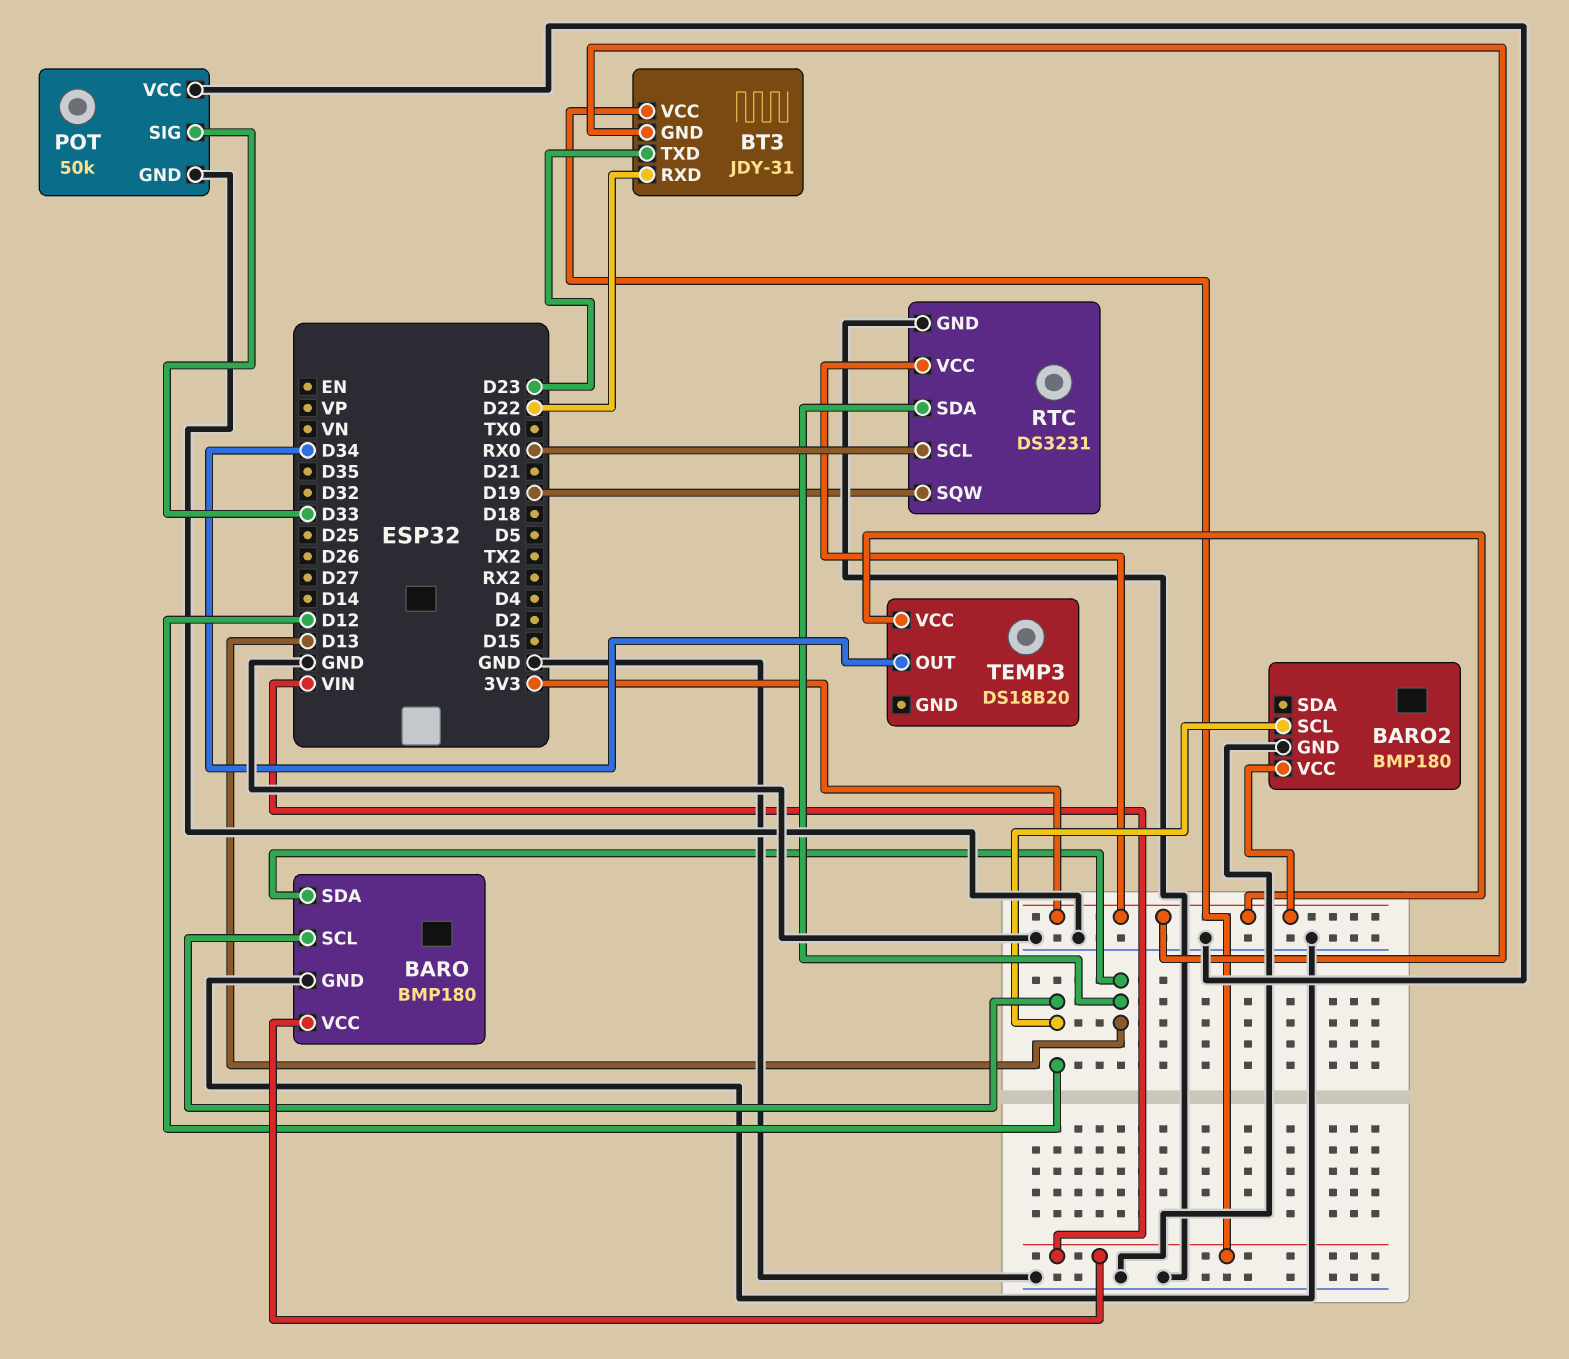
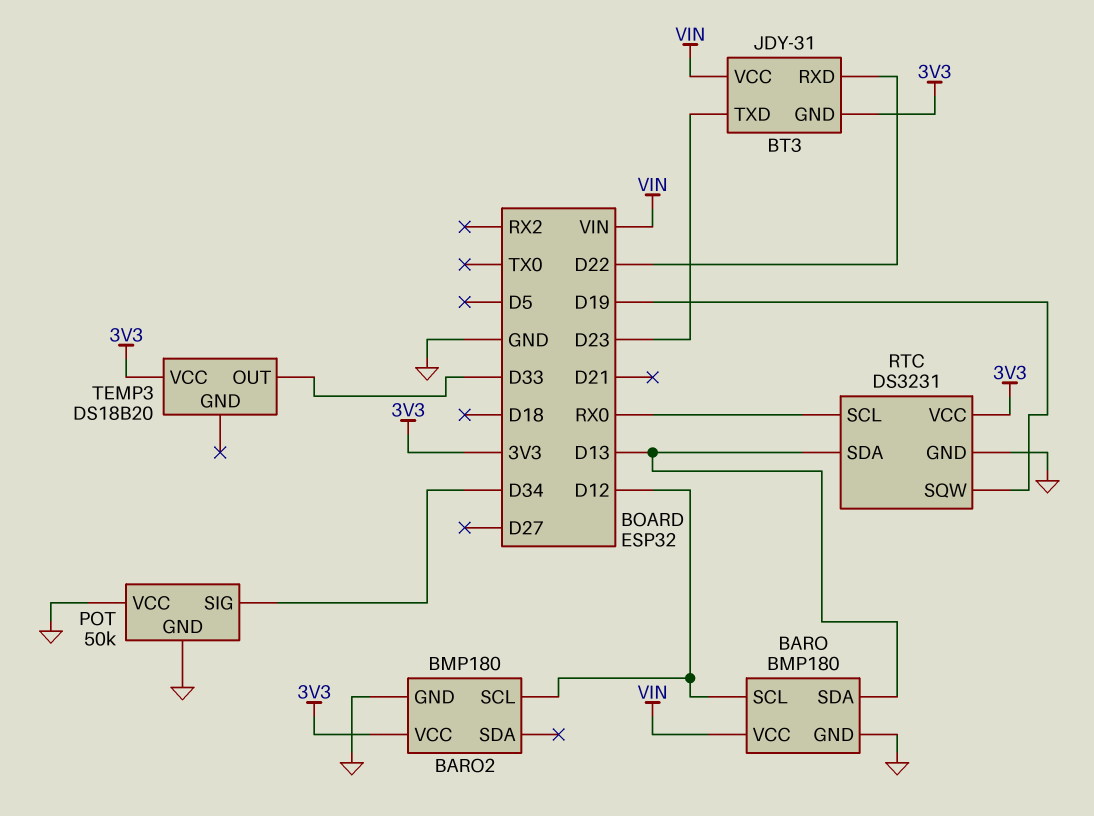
POT pin SIG: D33 -> D34
TEMP3 pin OUT: D34 -> D33

